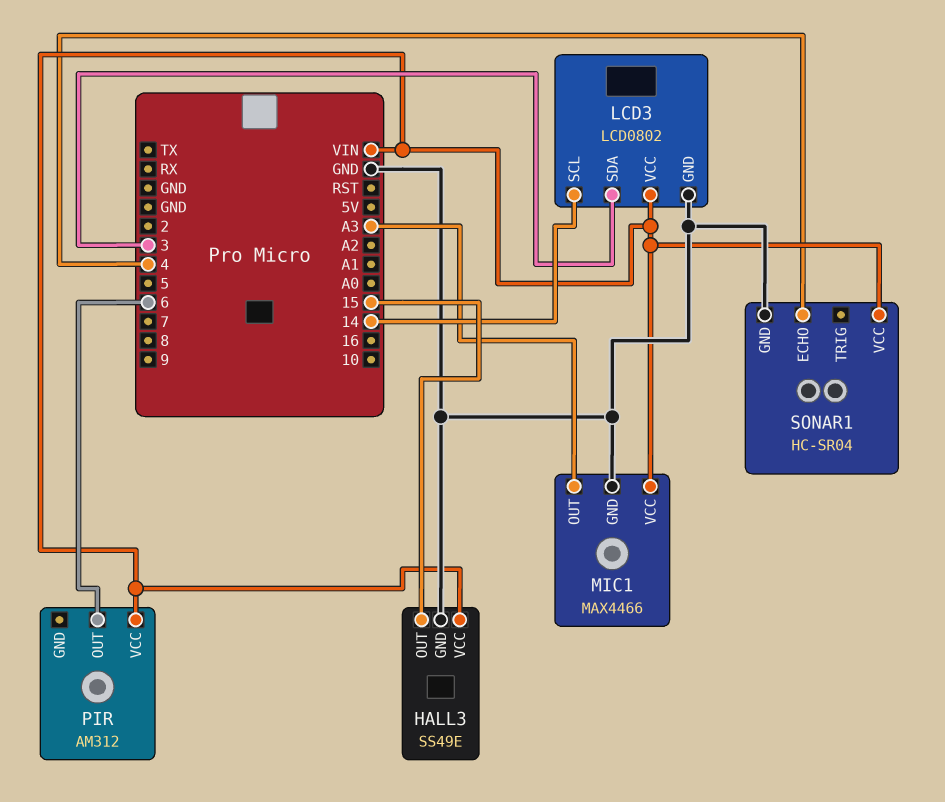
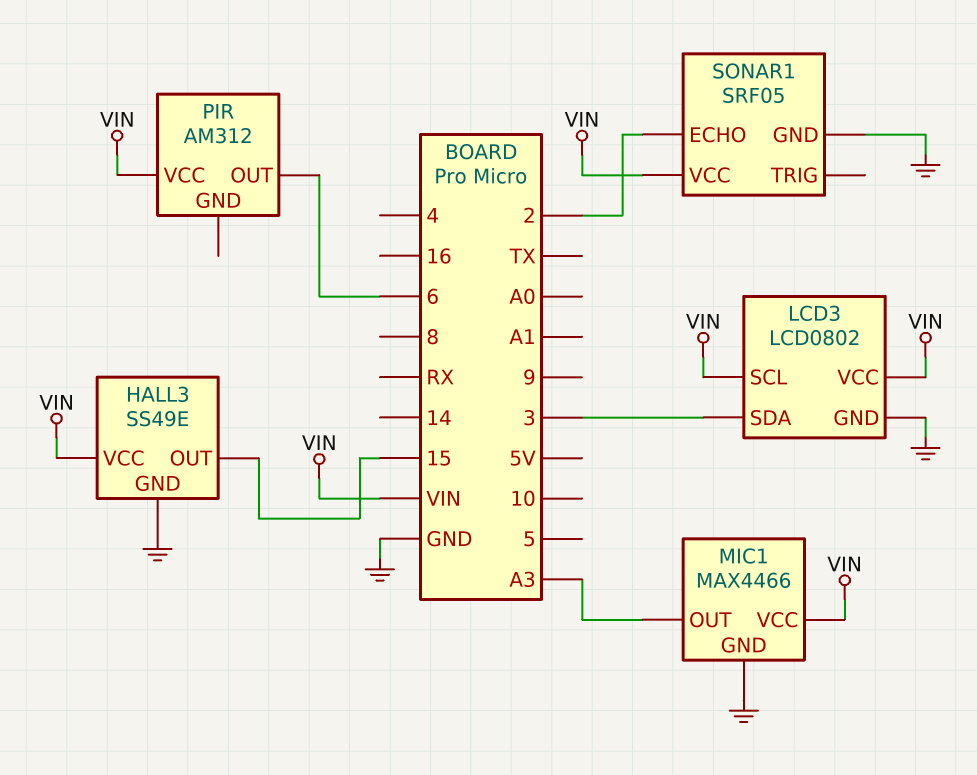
LCD3 pin SCL: 14 -> VIN
SONAR1: HC-SR04 -> SRF05
SONAR1 pin ECHO: 4 -> 2

